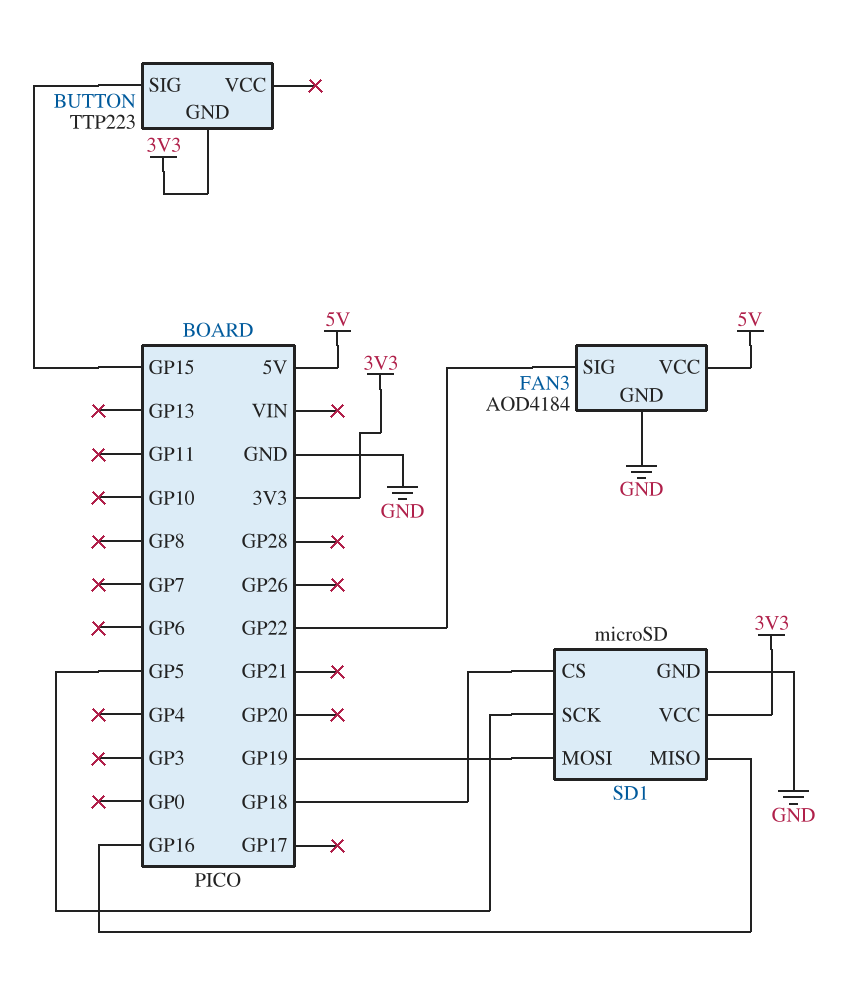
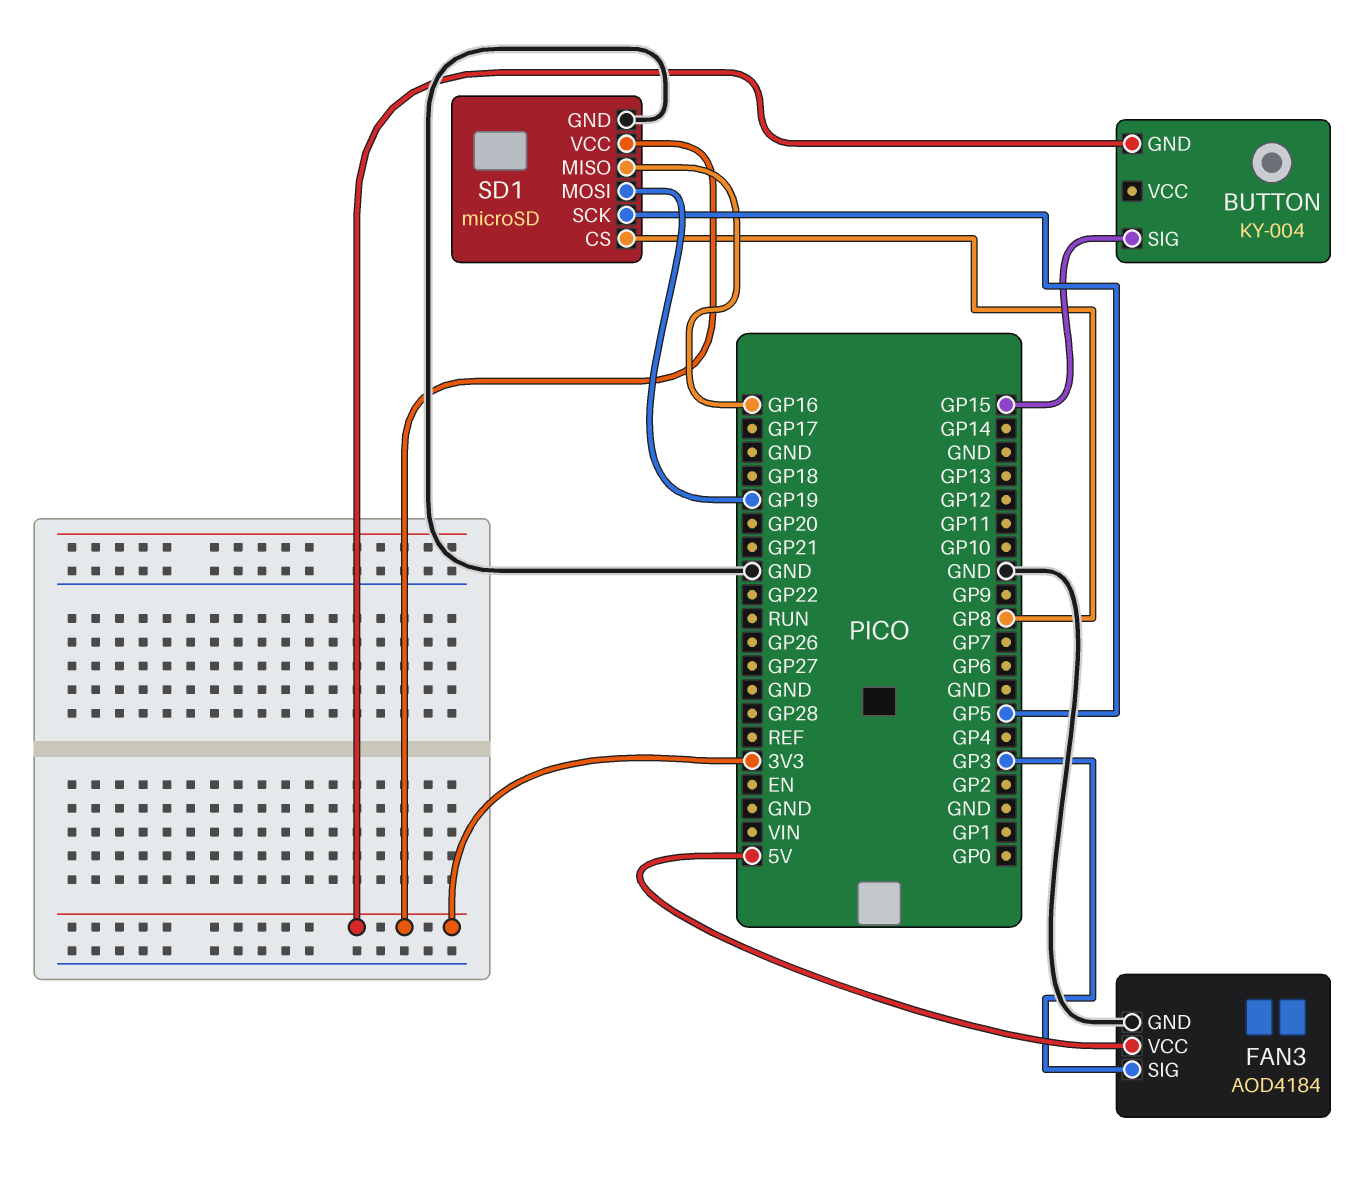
BUTTON: TTP223 -> KY-004
FAN3 pin SIG: GP22 -> GP3
SD1 pin CS: GP18 -> GP8

